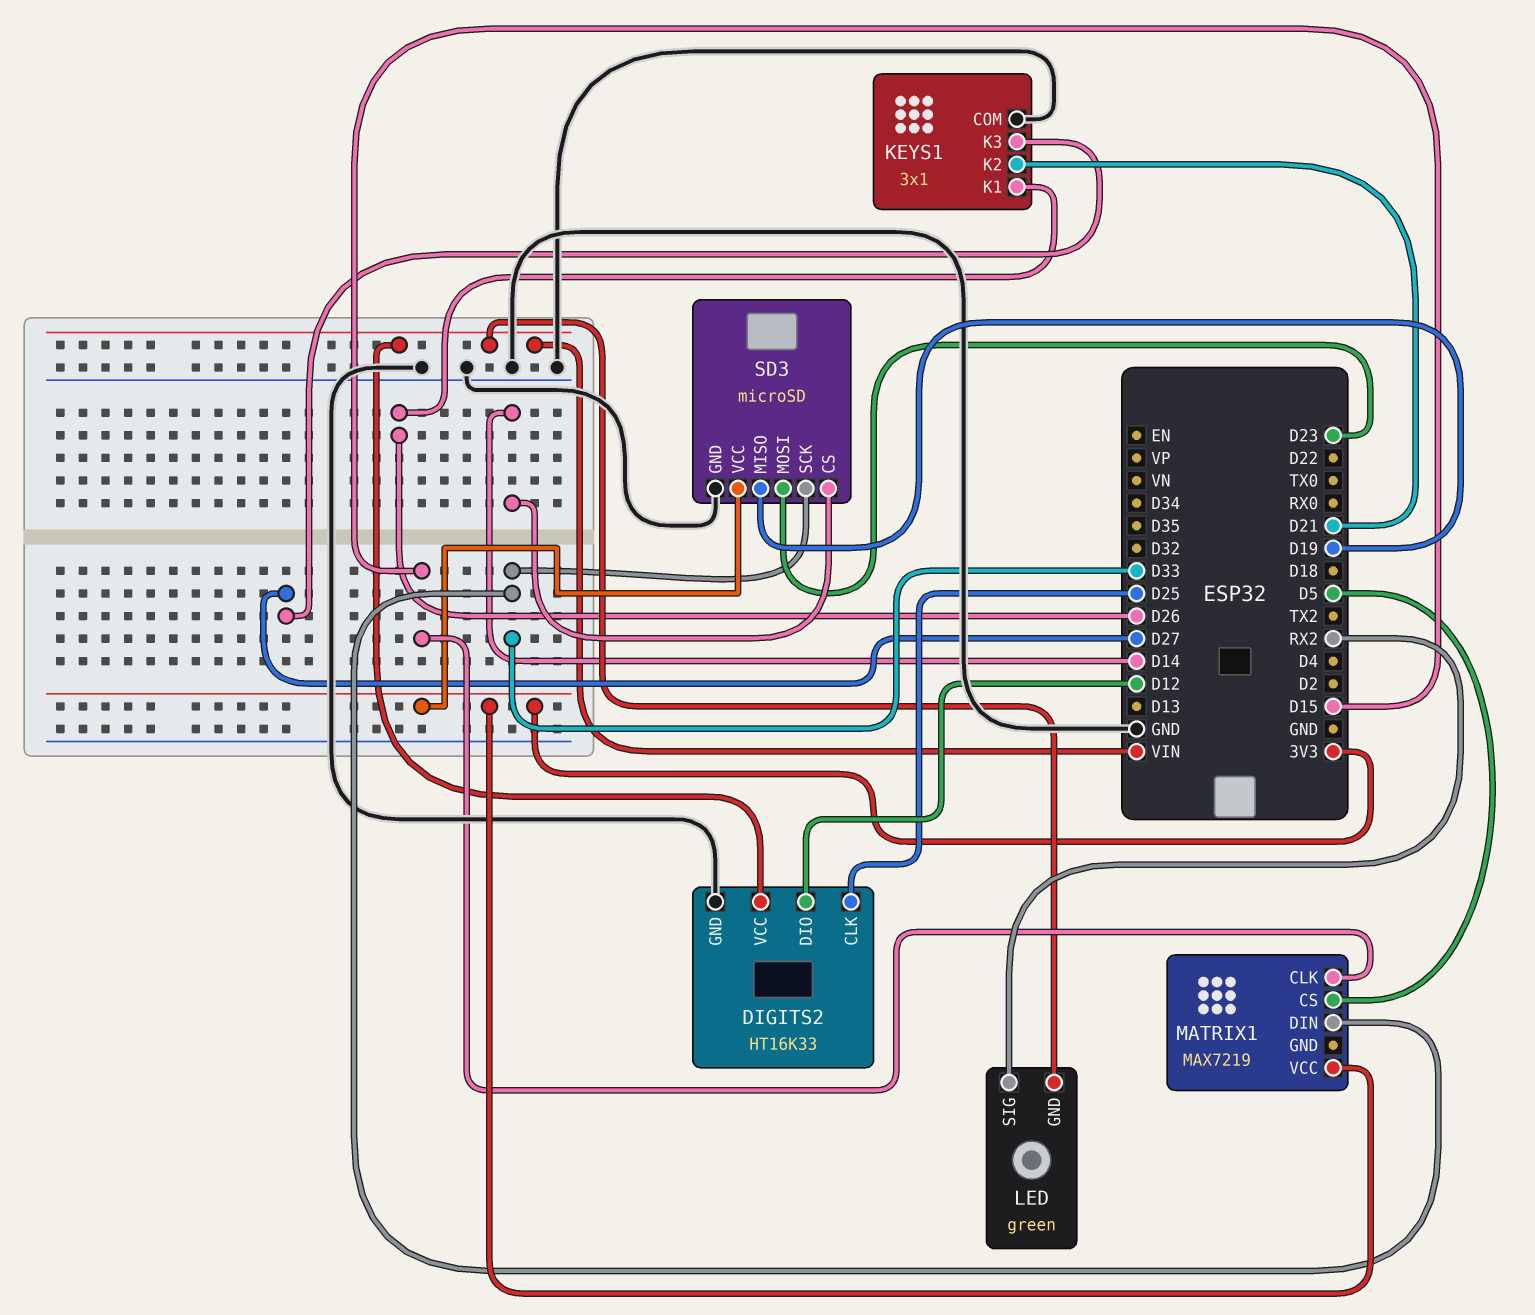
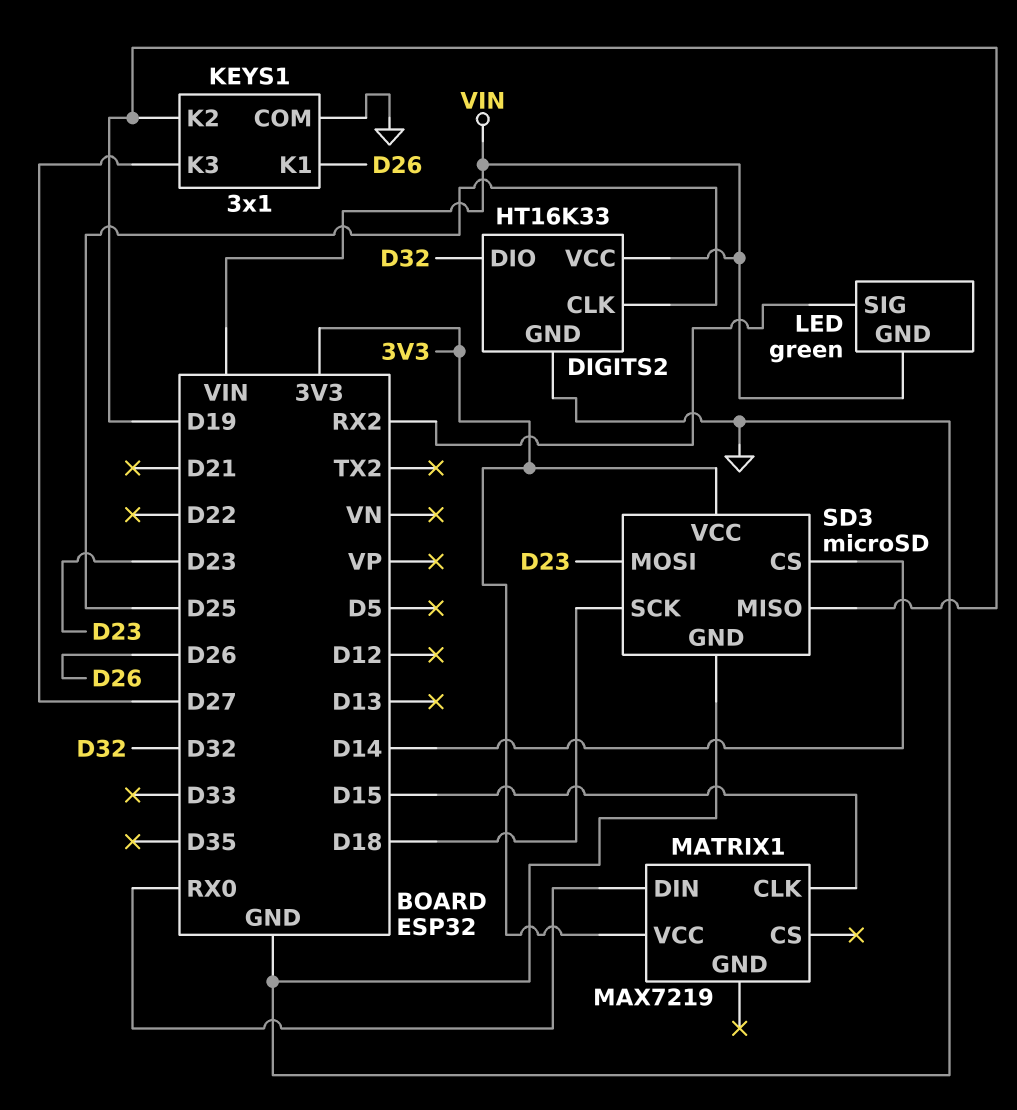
DIGITS2 pin DIO: D12 -> D32
KEYS1 pin K2: D21 -> D19
MATRIX1 pin CS: D5 -> none
MATRIX1 pin DIN: D33 -> RX0
SD3 pin SCK: D33 -> D18

